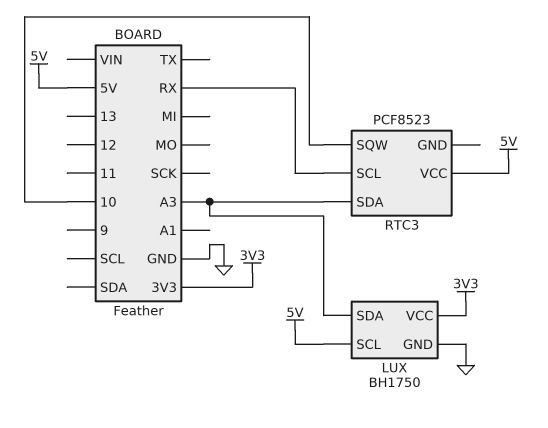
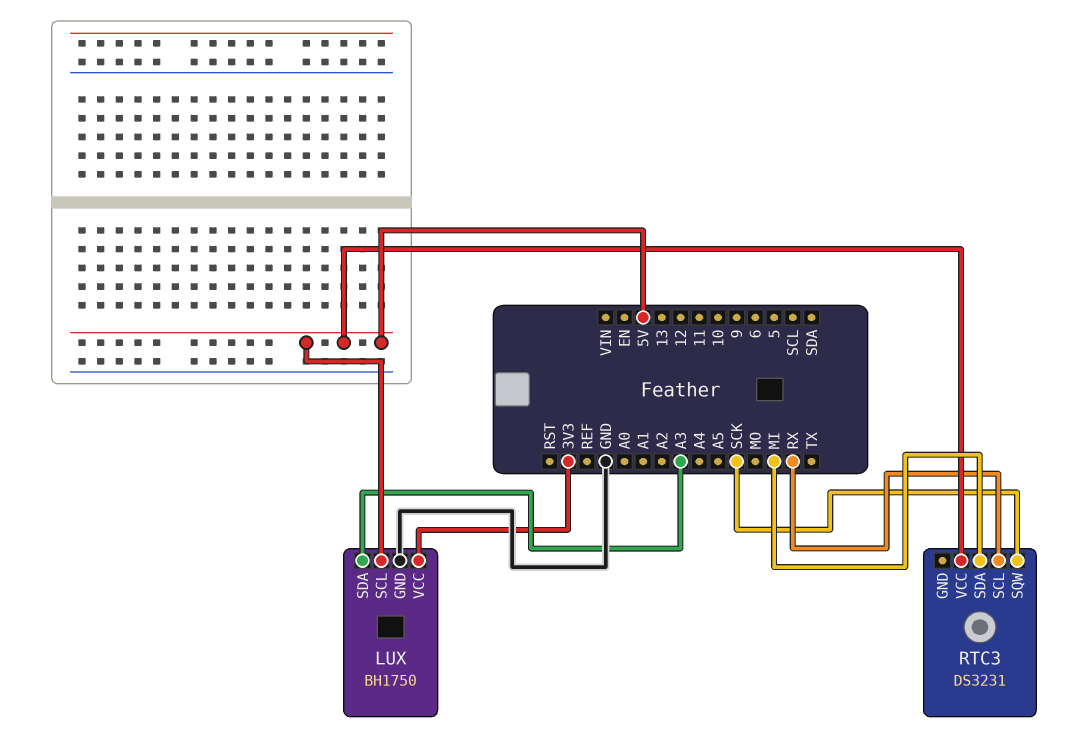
RTC3: PCF8523 -> DS3231
RTC3 pin SDA: A3 -> MI
RTC3 pin SQW: 10 -> SCK

